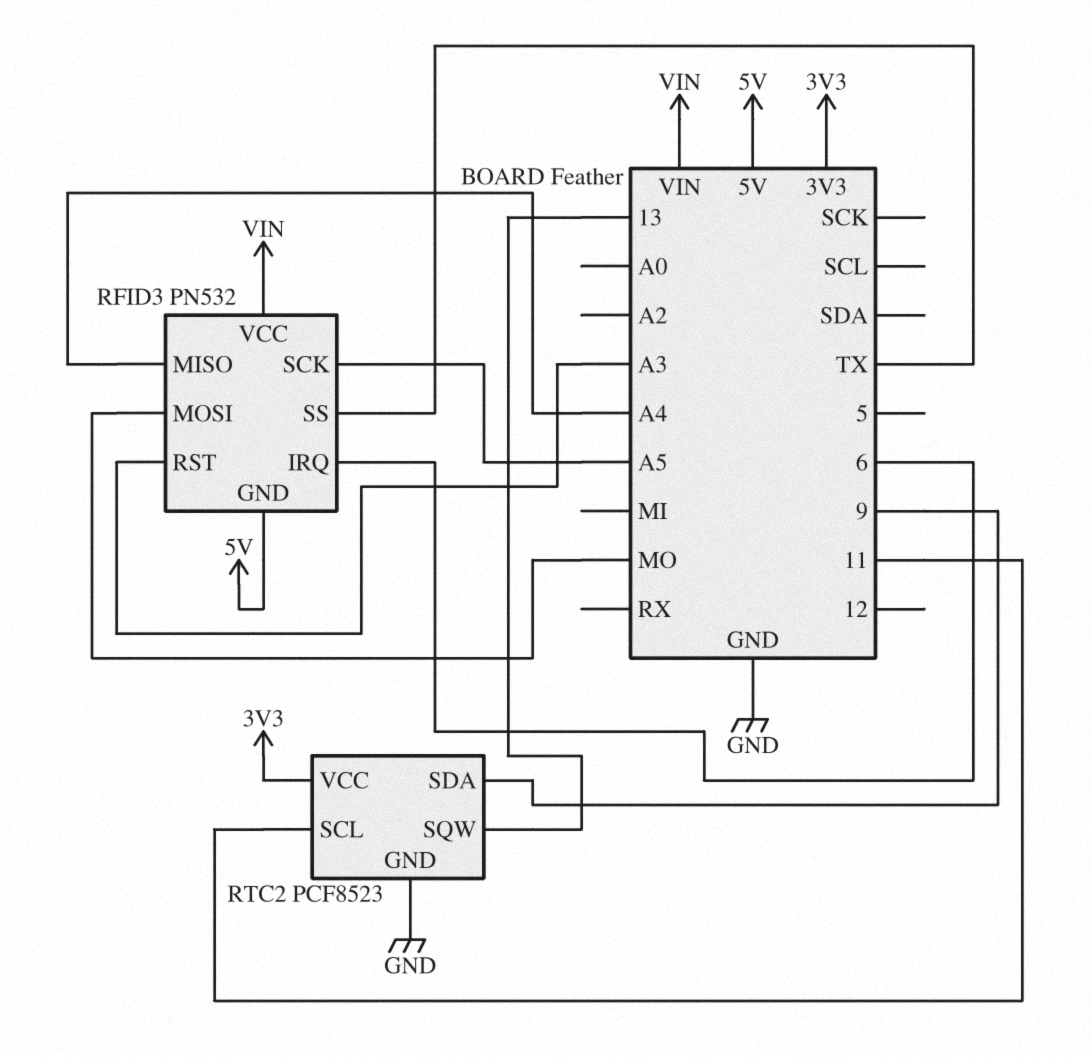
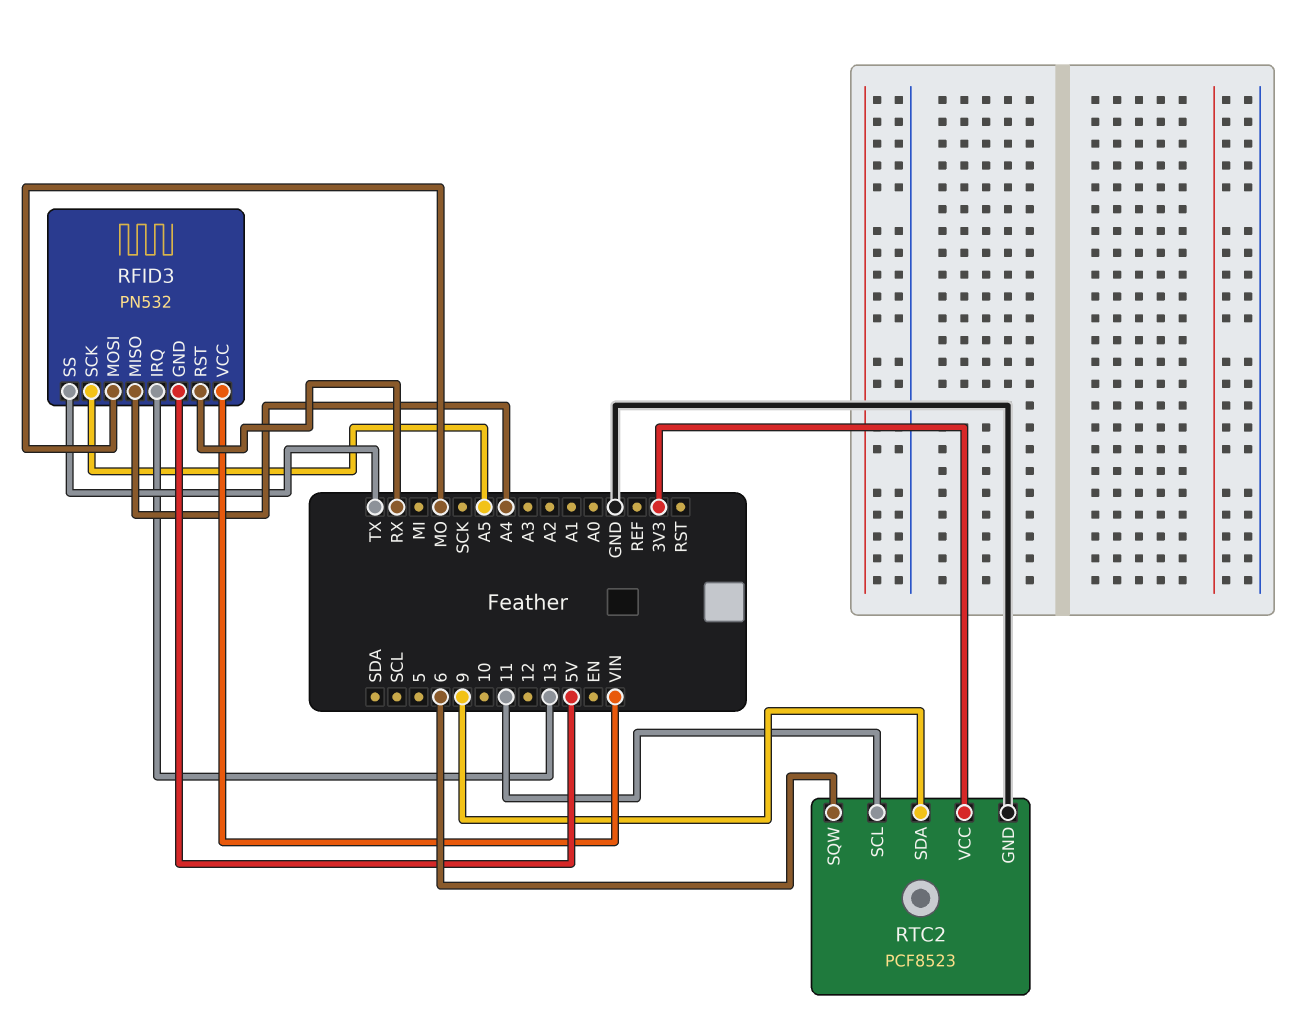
RFID3 pin IRQ: 6 -> 13
RFID3 pin RST: A3 -> RX
RTC2 pin SQW: 13 -> 6

